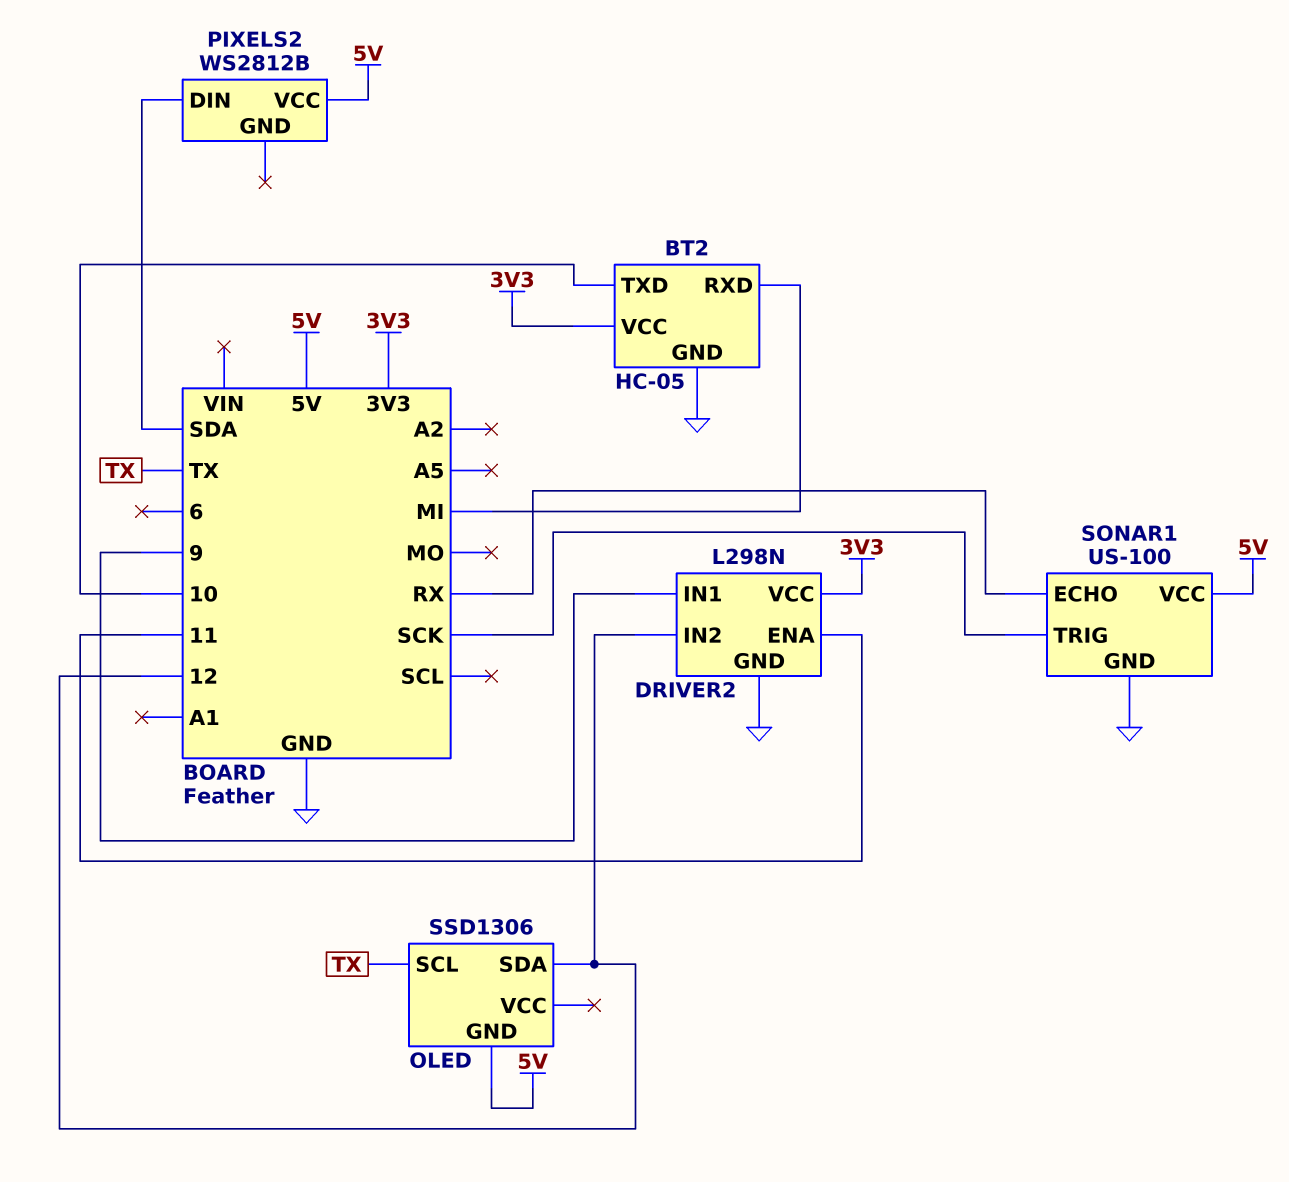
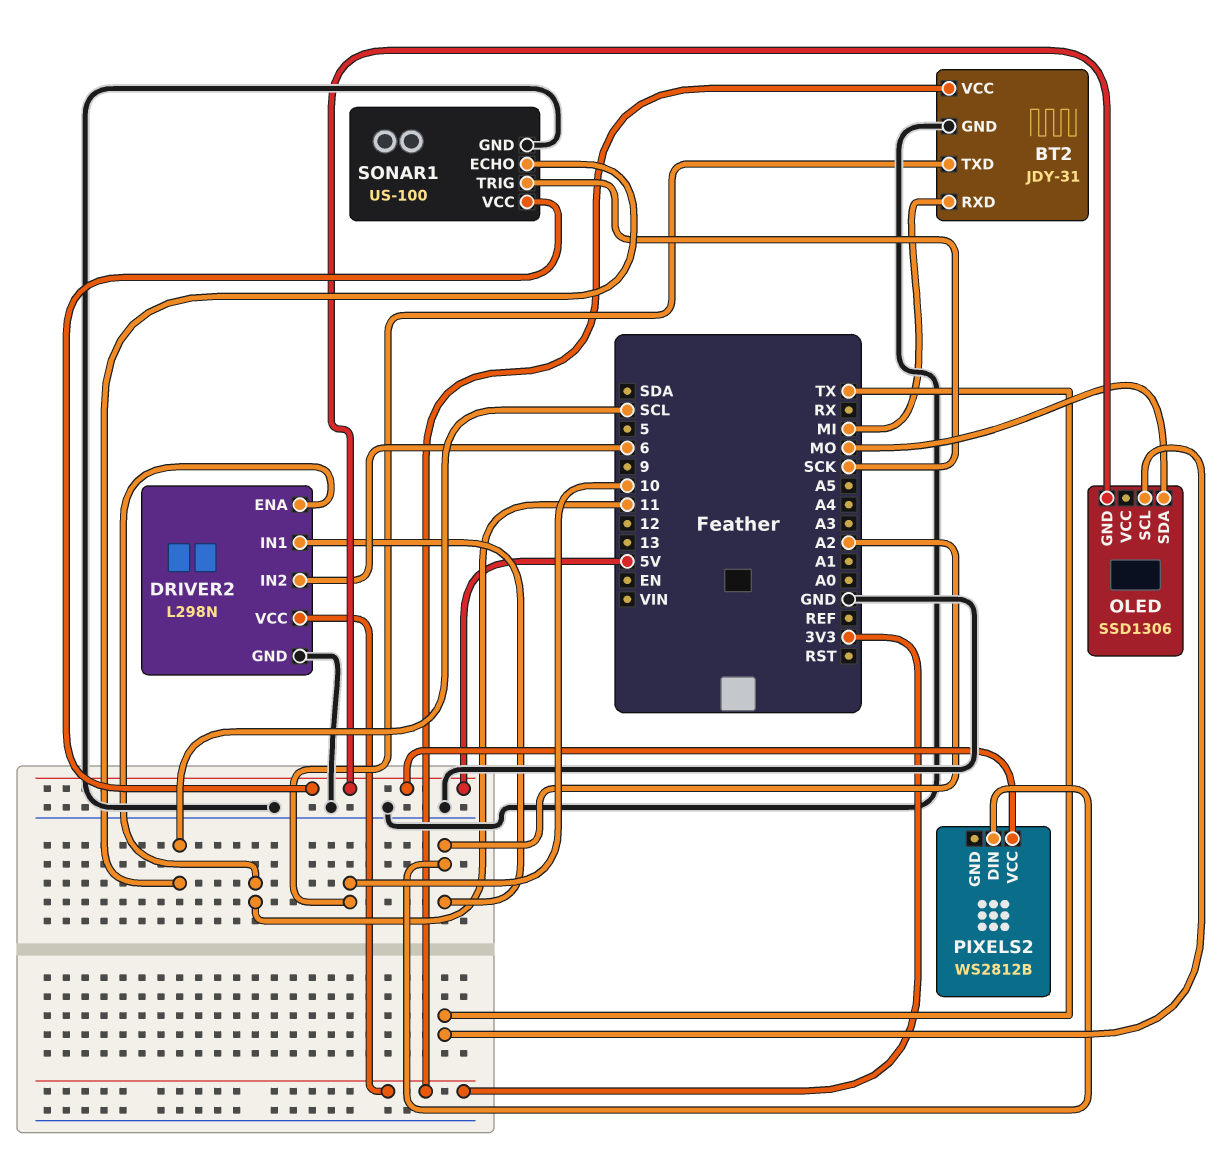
BT2: HC-05 -> JDY-31
DRIVER2 pin IN1: 9 -> A2
DRIVER2 pin IN2: 12 -> 6
OLED pin SDA: 12 -> MO
PIXELS2 pin DIN: SDA -> A2
SONAR1 pin ECHO: RX -> SCL

